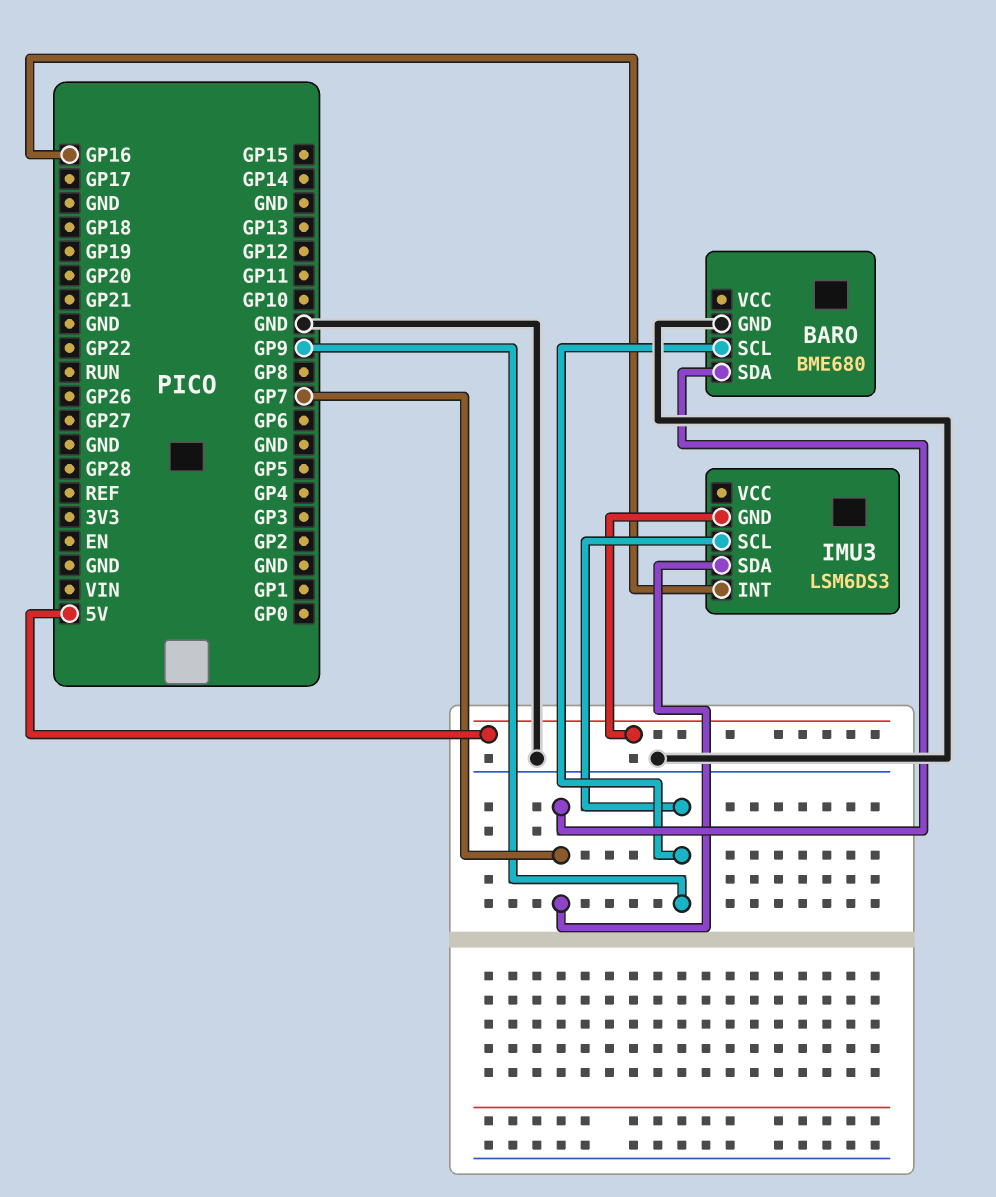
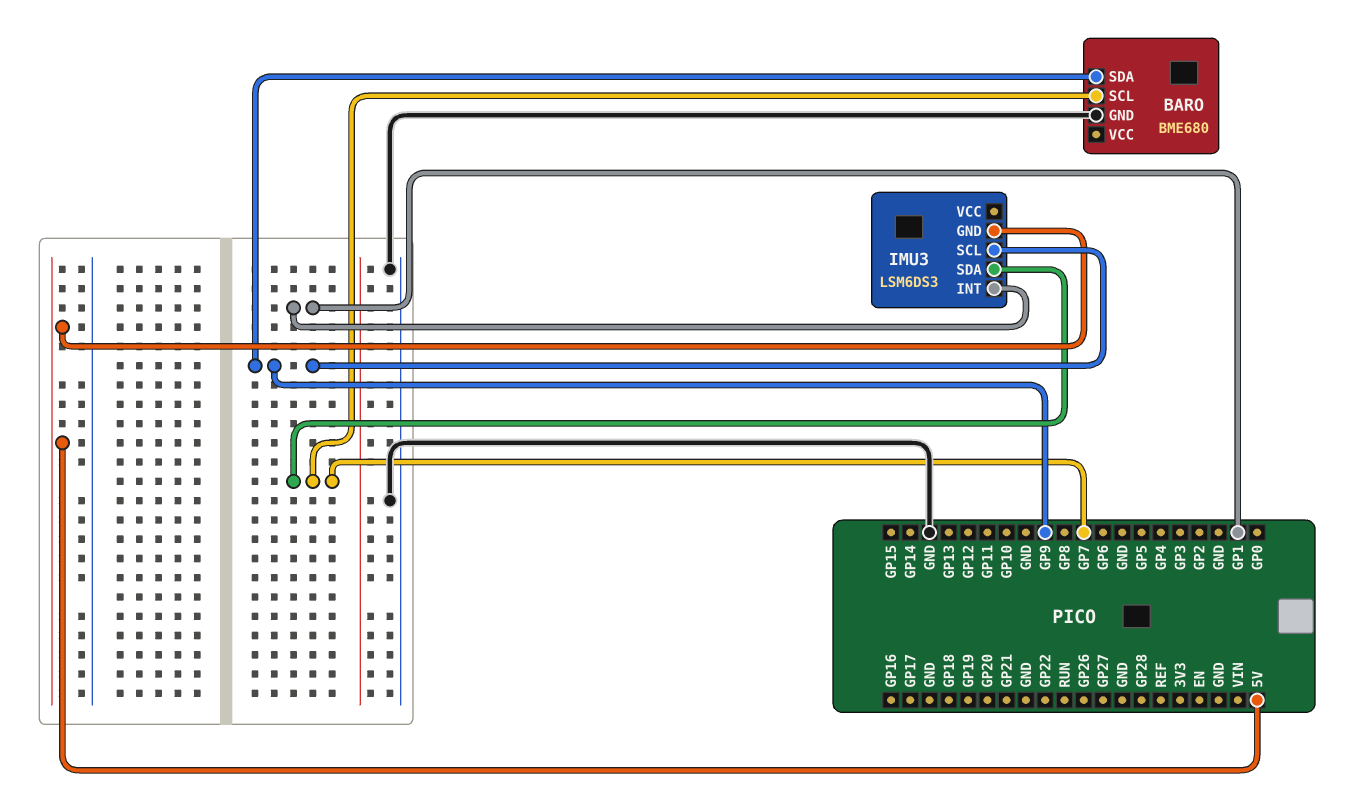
BARO pin SCL: GP9 -> GP7
BARO pin SDA: GP7 -> GP9
IMU3 pin INT: GP16 -> GP1

